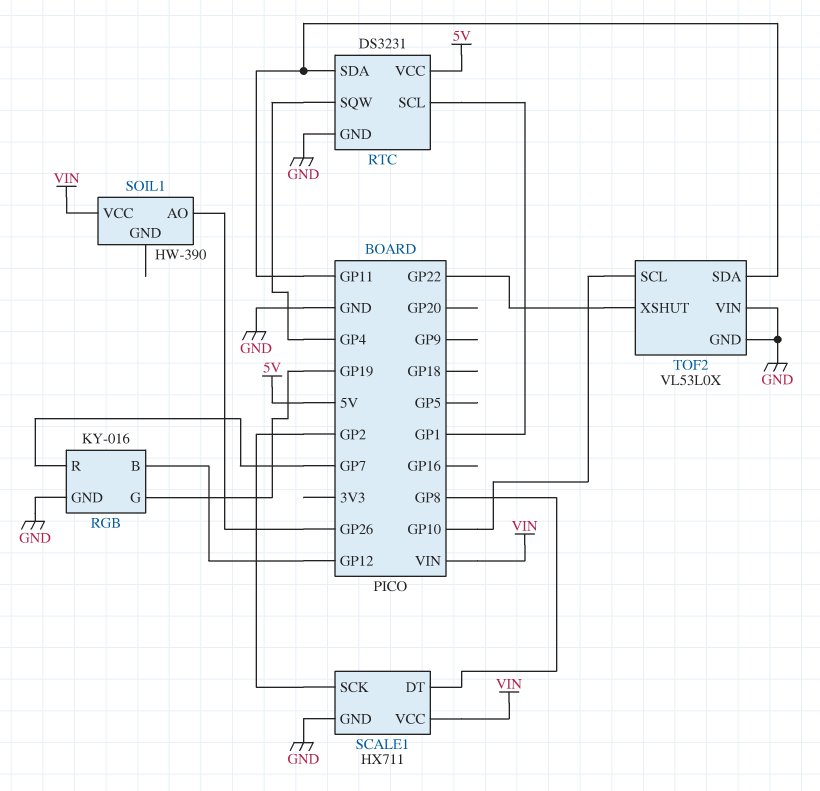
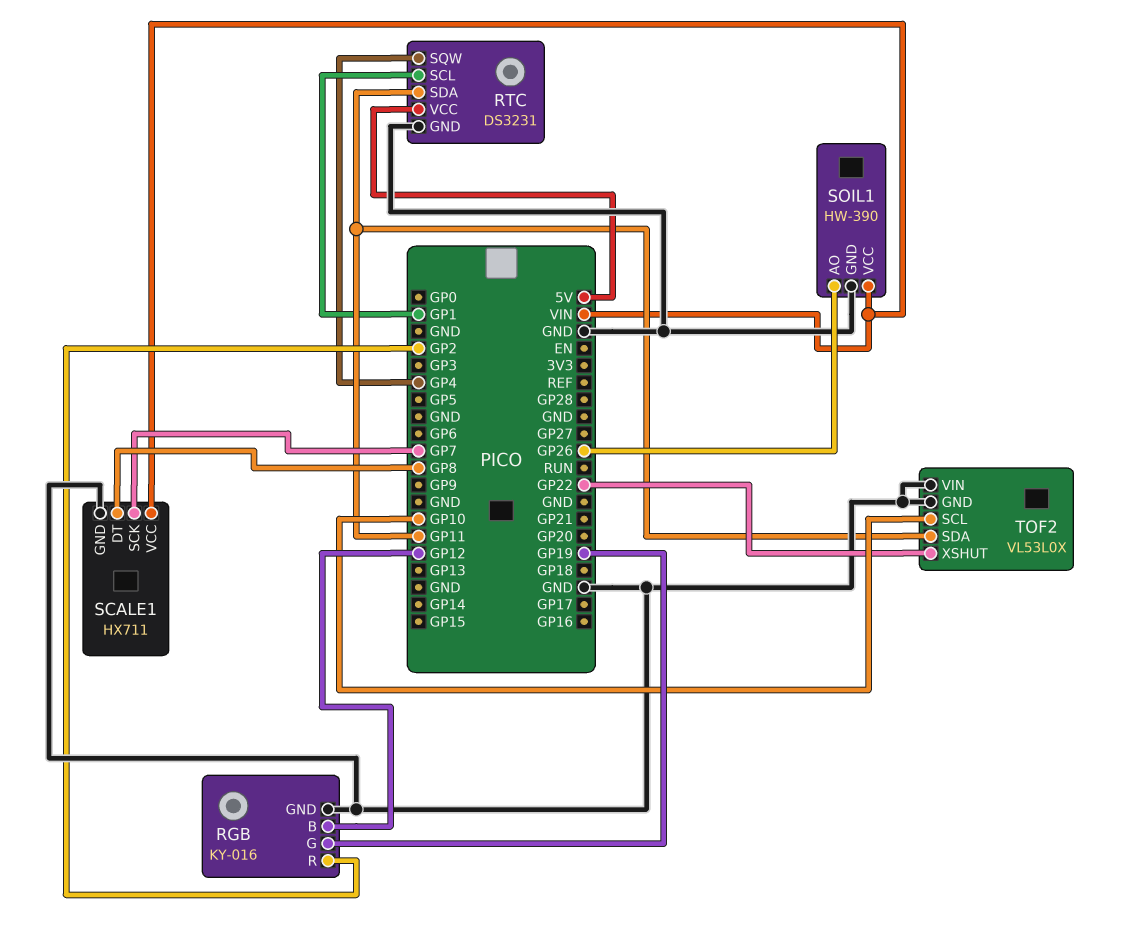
RGB pin R: GP7 -> GP2
SCALE1 pin SCK: GP2 -> GP7
SOIL1 pin GND: none -> GND

